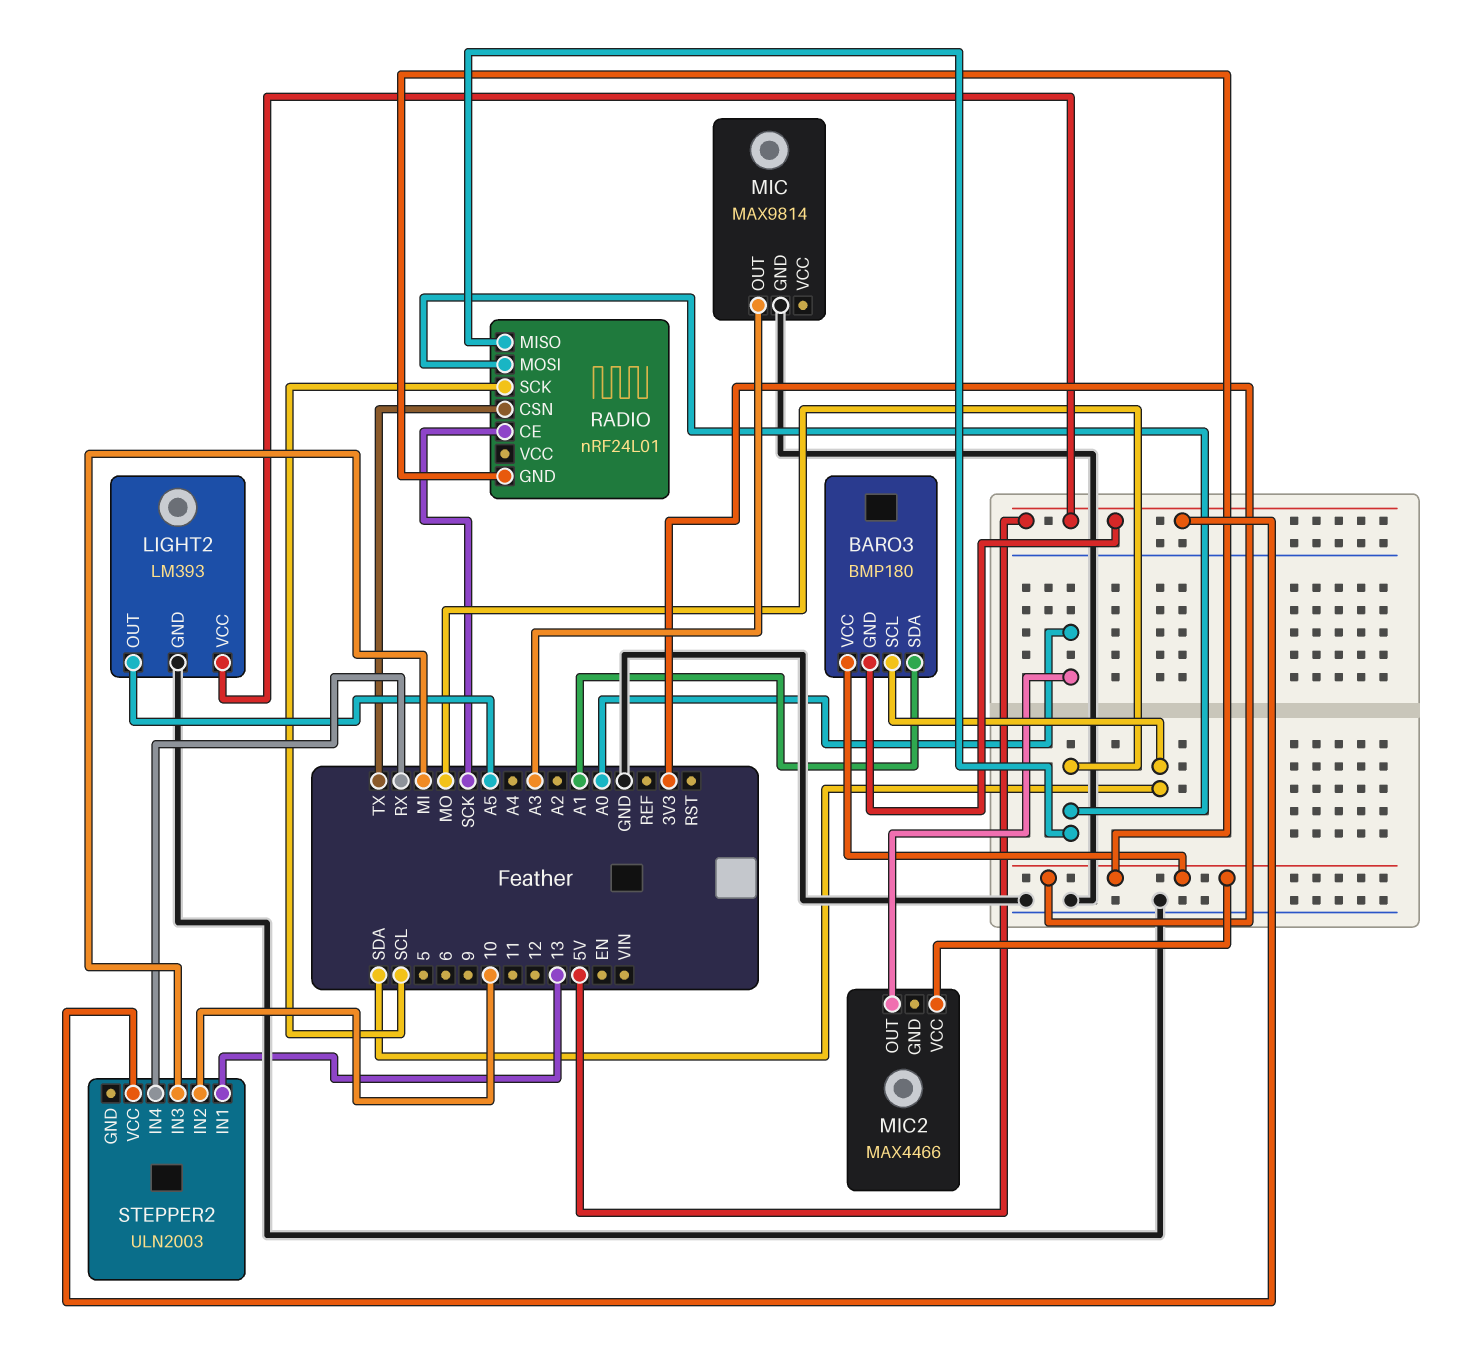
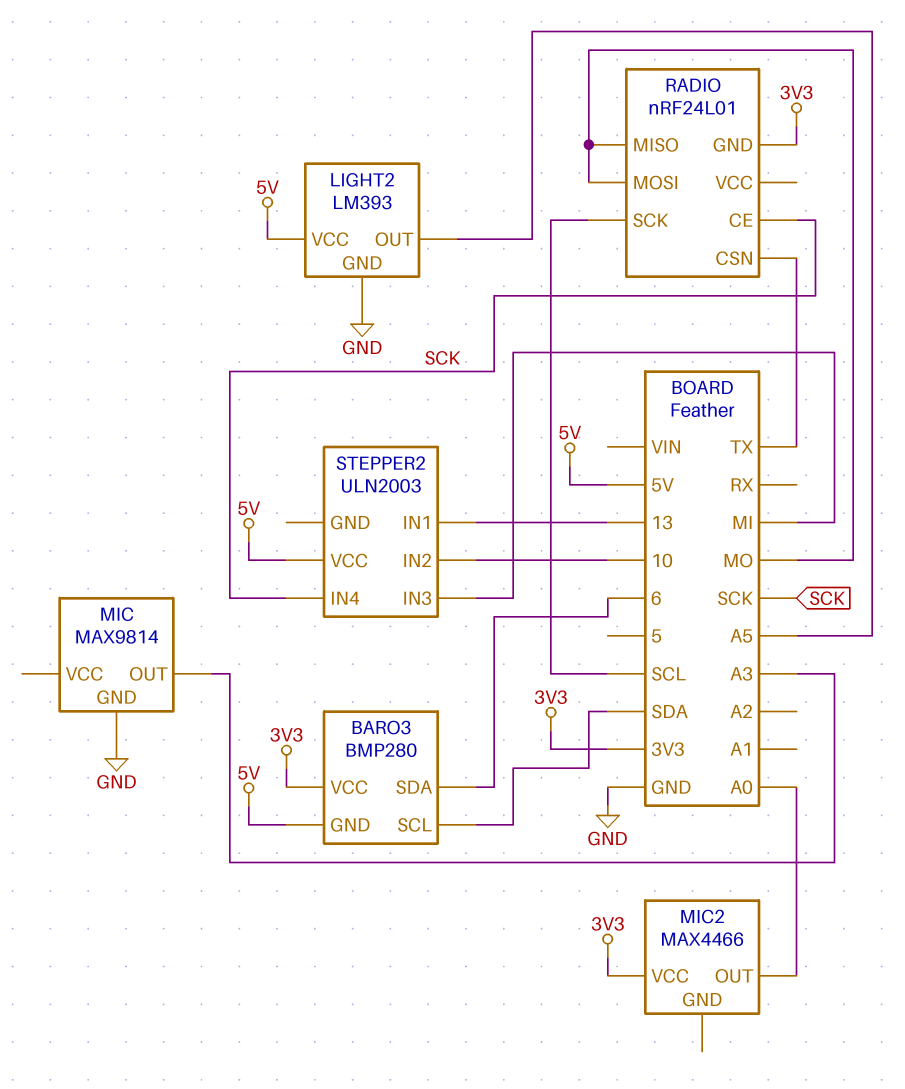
BARO3: BMP180 -> BMP280
BARO3 pin SDA: A1 -> 6
STEPPER2 pin IN4: RX -> SCK

